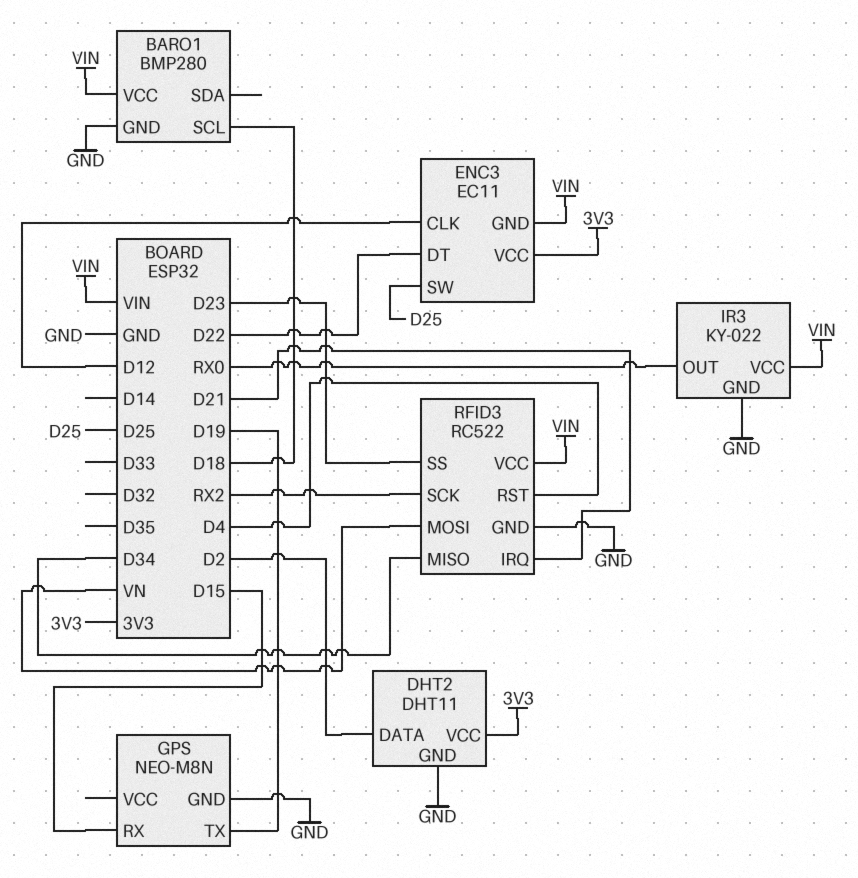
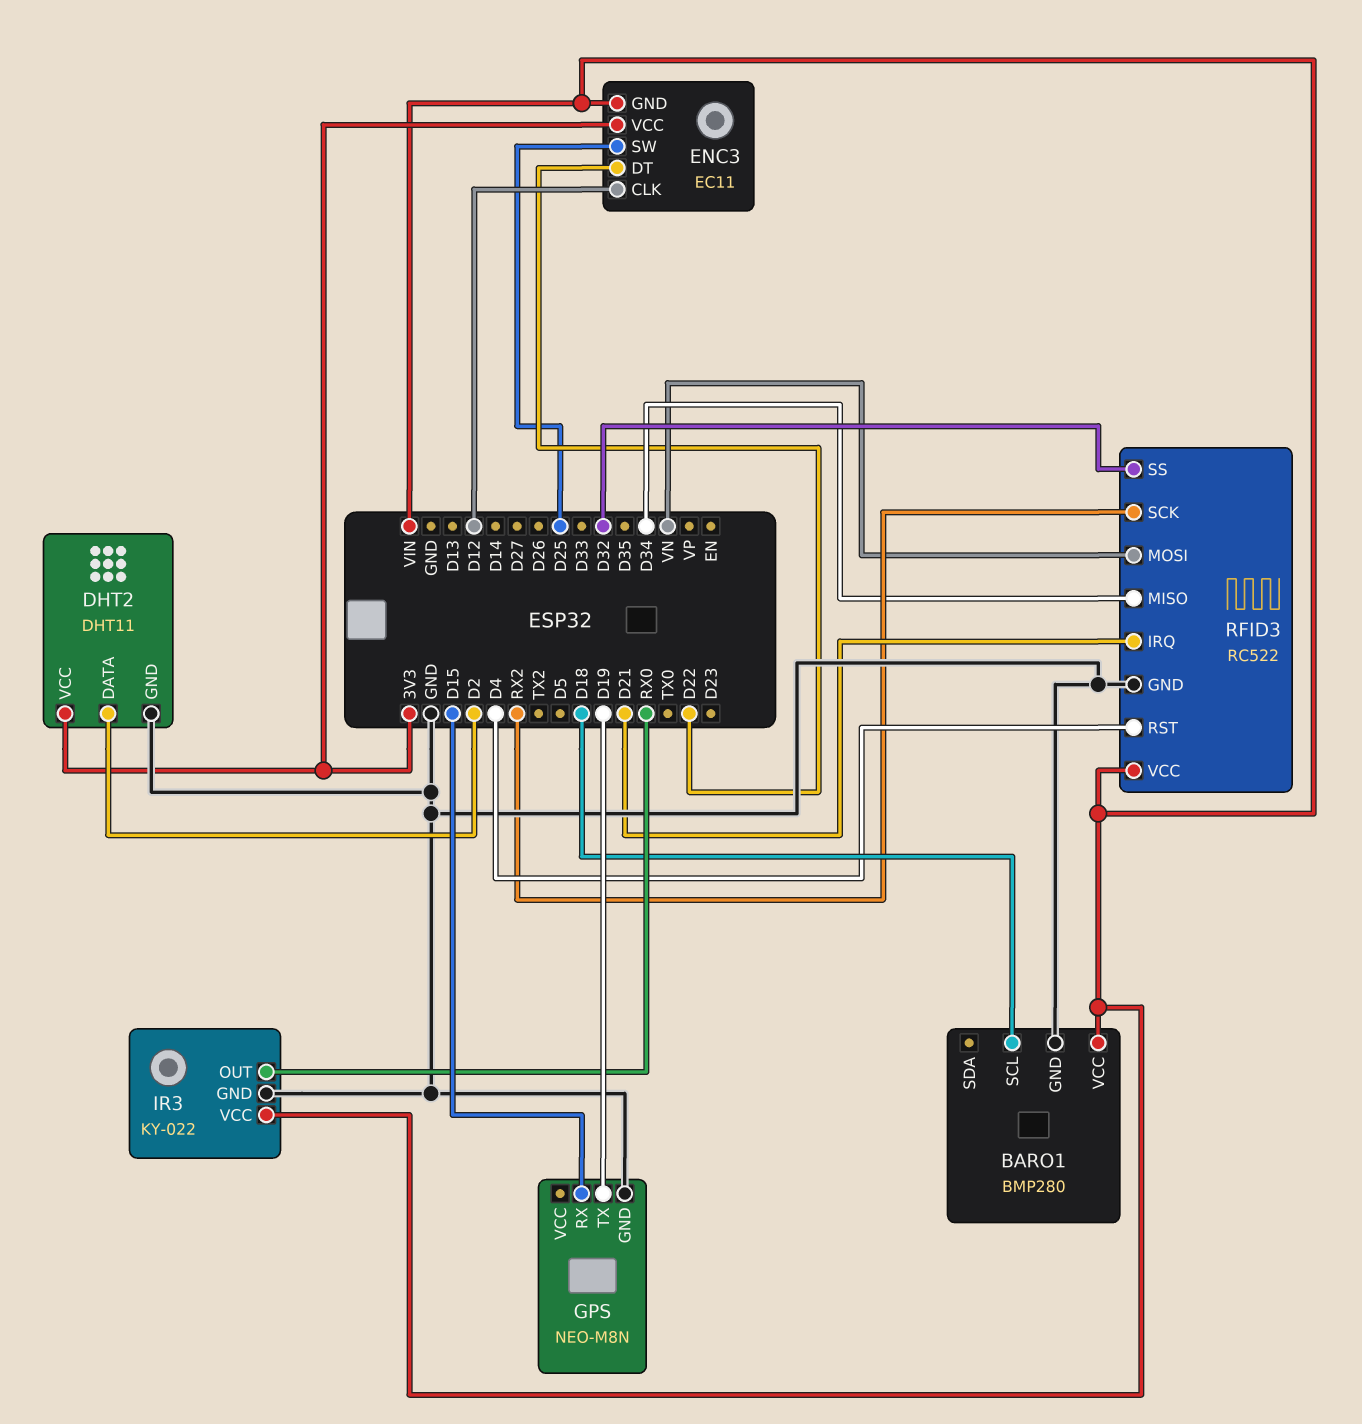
RFID3 pin SS: D23 -> D32

